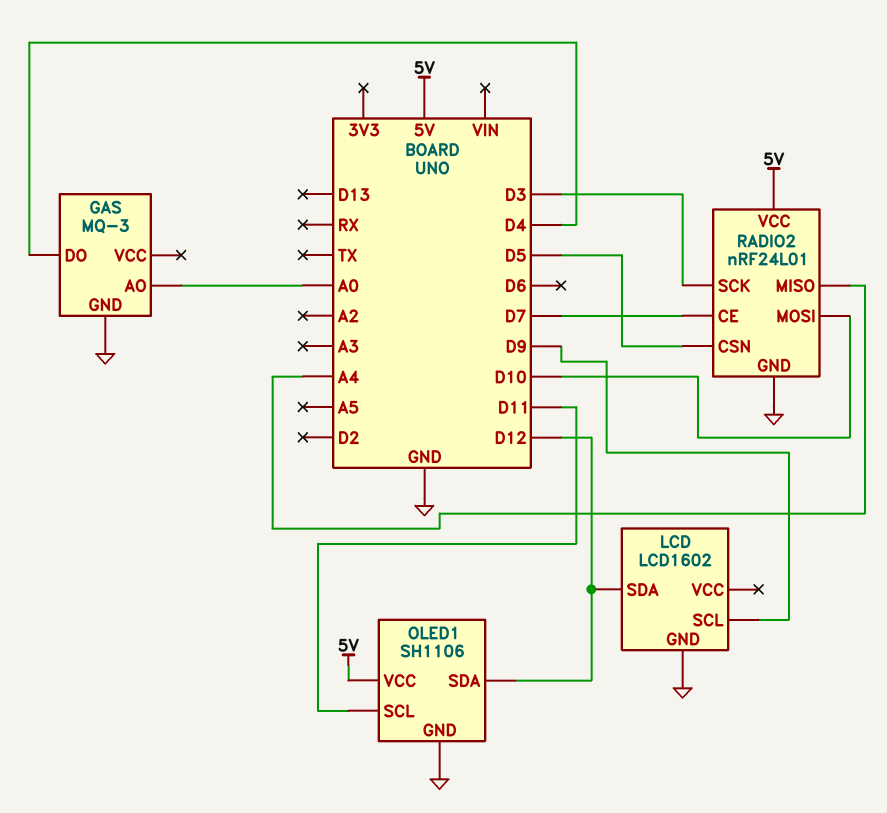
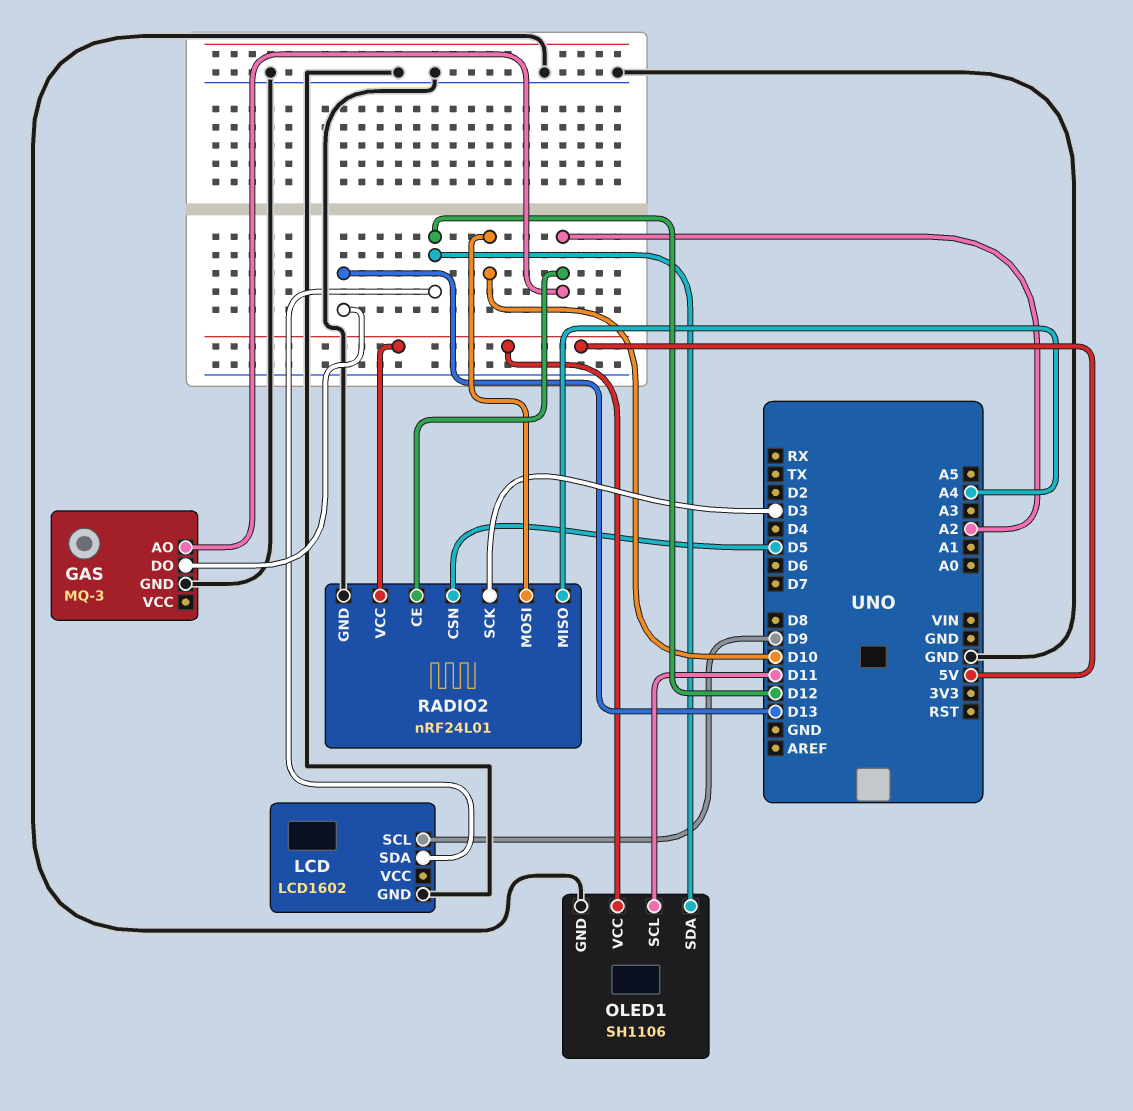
GAS pin AO: A0 -> A2
GAS pin DO: D4 -> D13
RADIO2 pin CE: D7 -> A2

